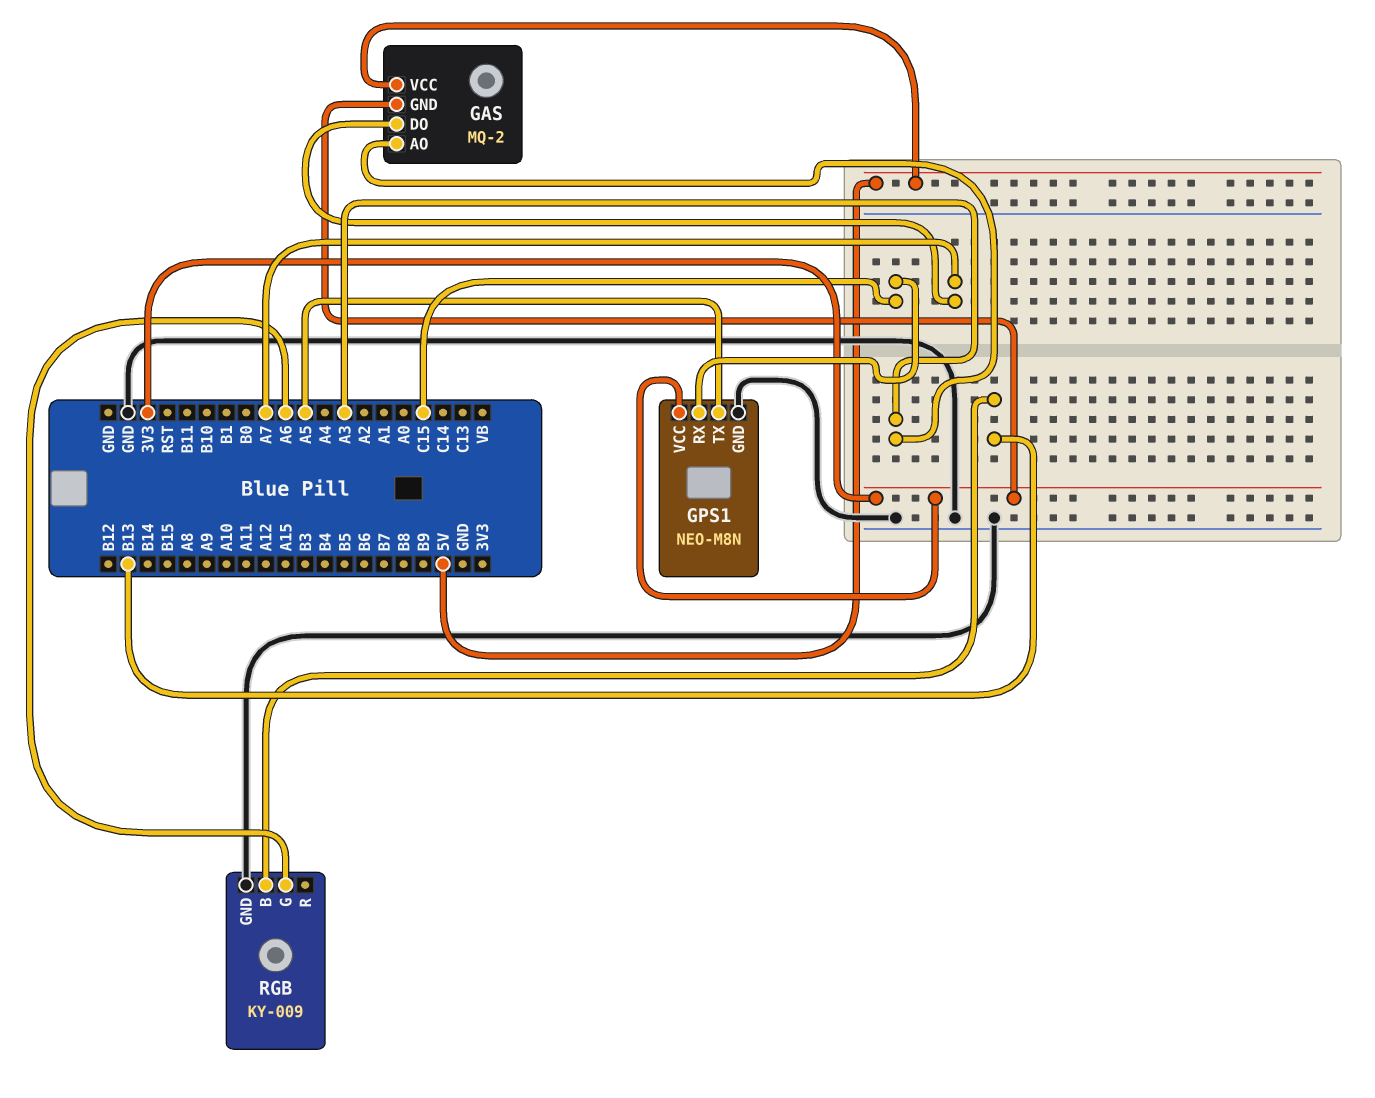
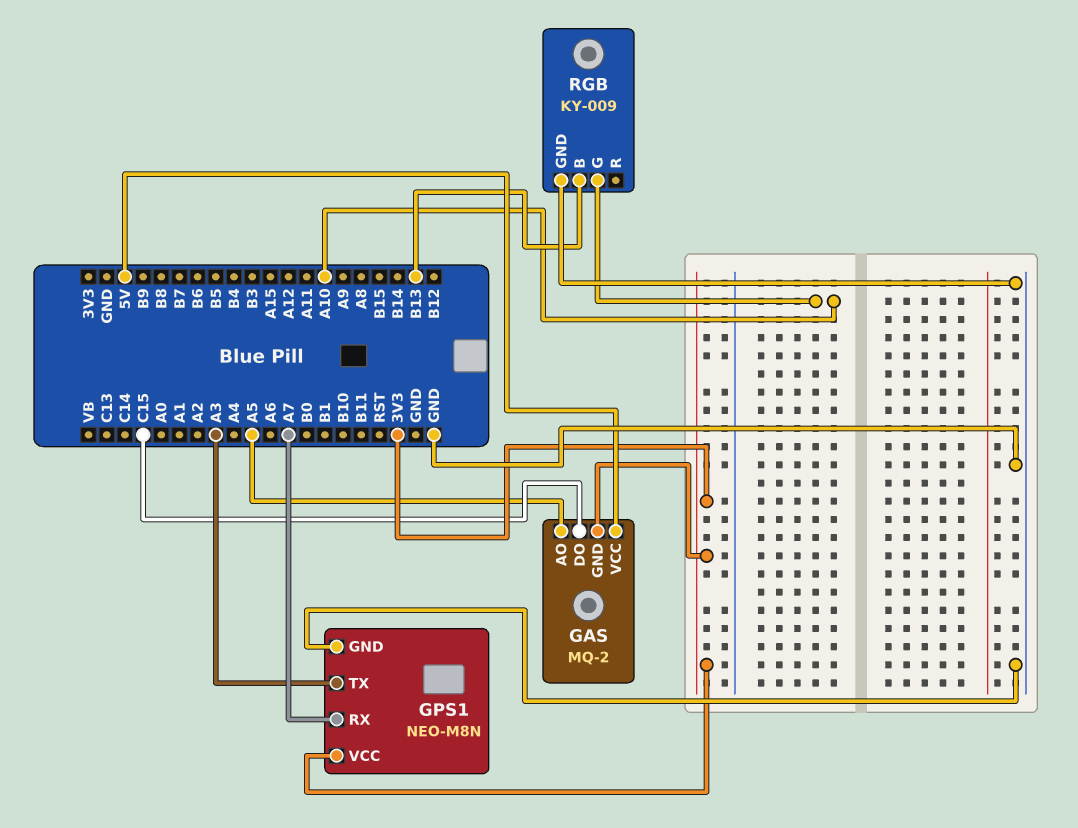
GAS pin AO: A3 -> A5
GAS pin DO: A7 -> C15
GPS1 pin RX: C15 -> A7
GPS1 pin TX: A5 -> A3
RGB pin G: A6 -> A10

